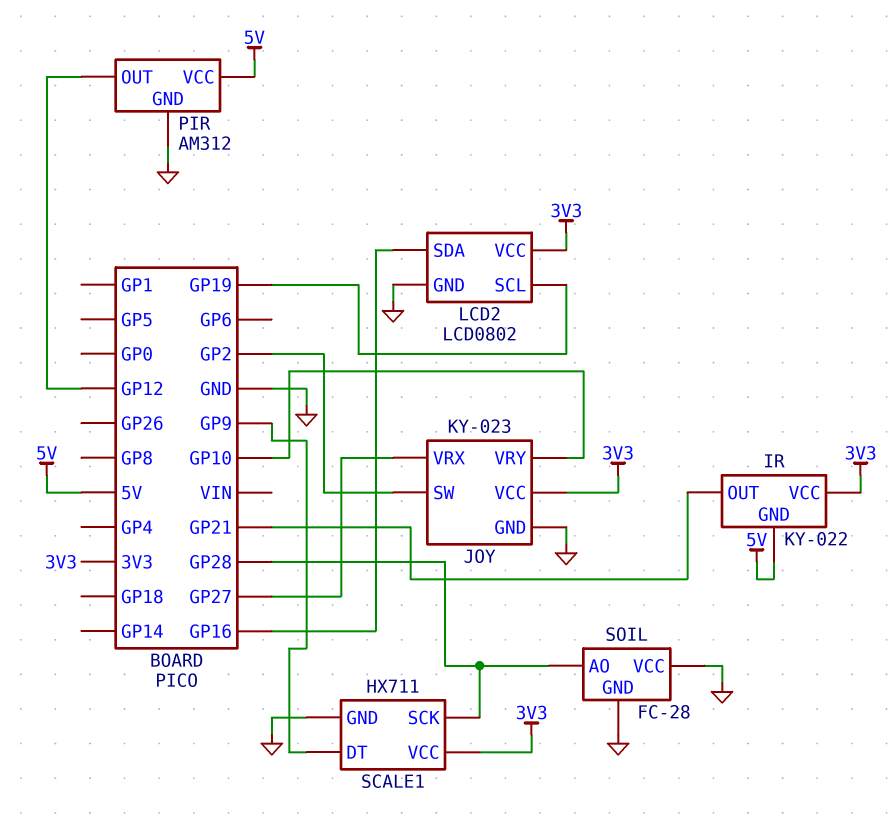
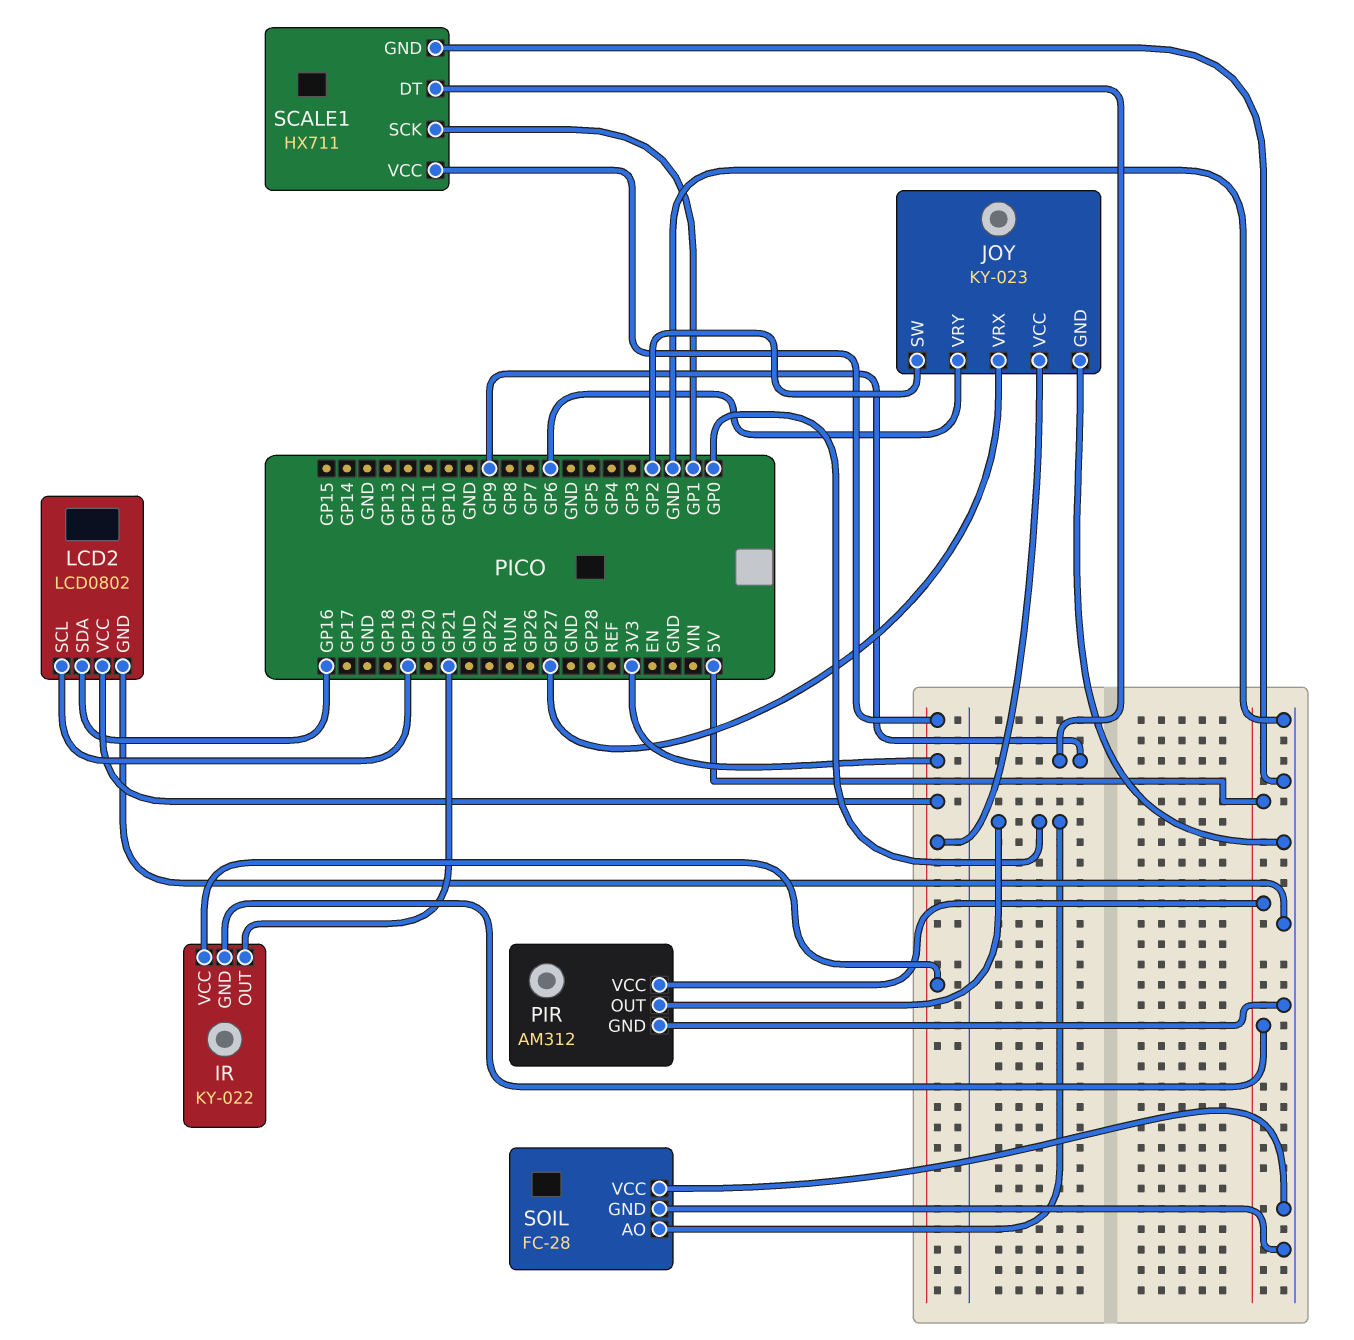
JOY pin VRY: GP10 -> GP6
PIR pin OUT: GP12 -> GP0
SCALE1 pin SCK: GP28 -> GP1
SOIL pin AO: GP28 -> GP0

